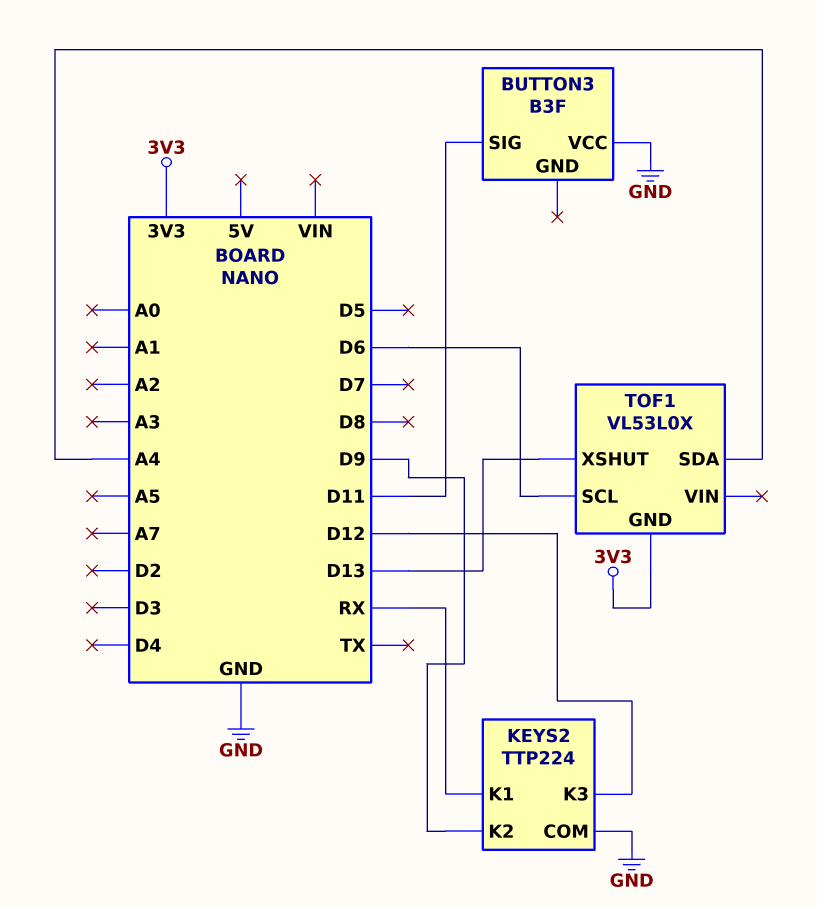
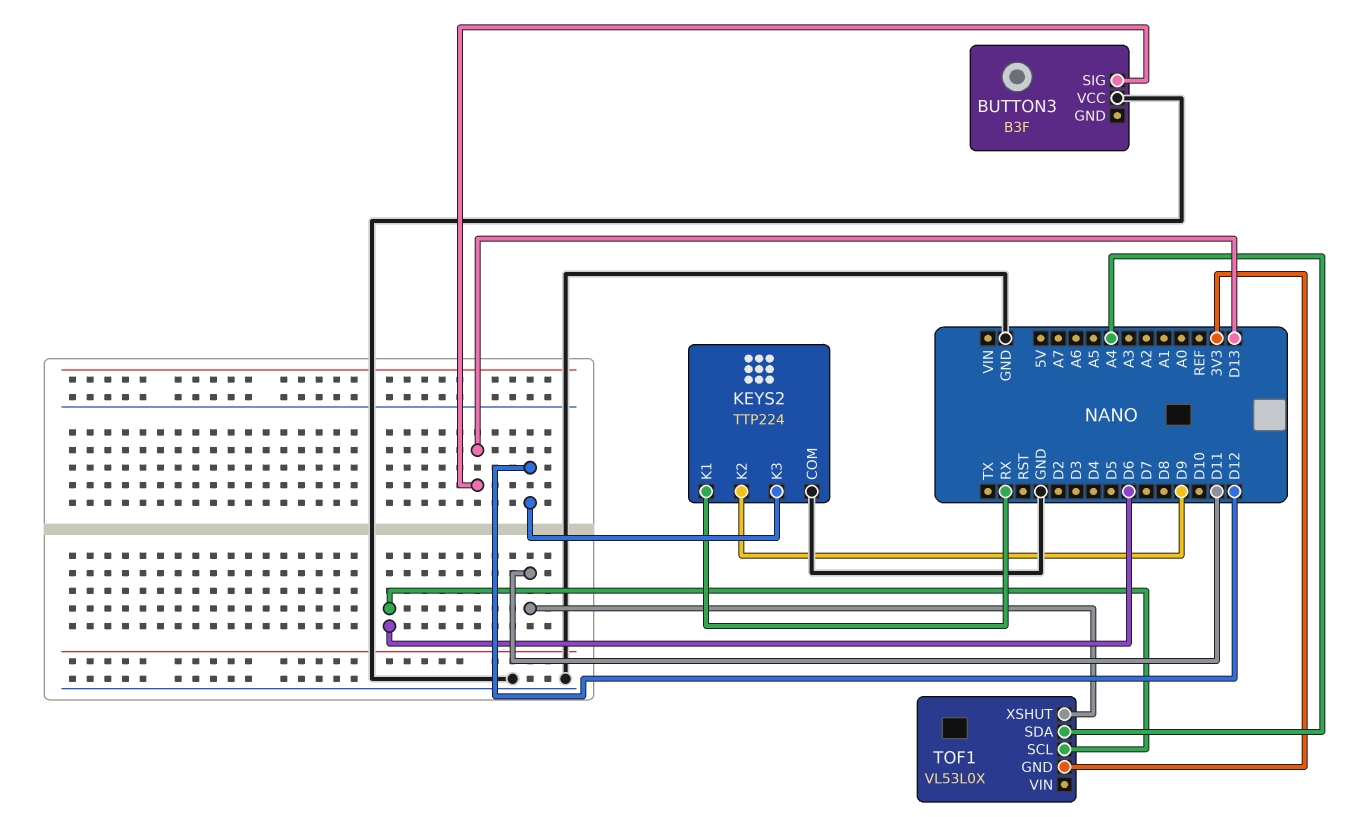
BUTTON3 pin SIG: D11 -> D13
TOF1 pin XSHUT: D13 -> D11

